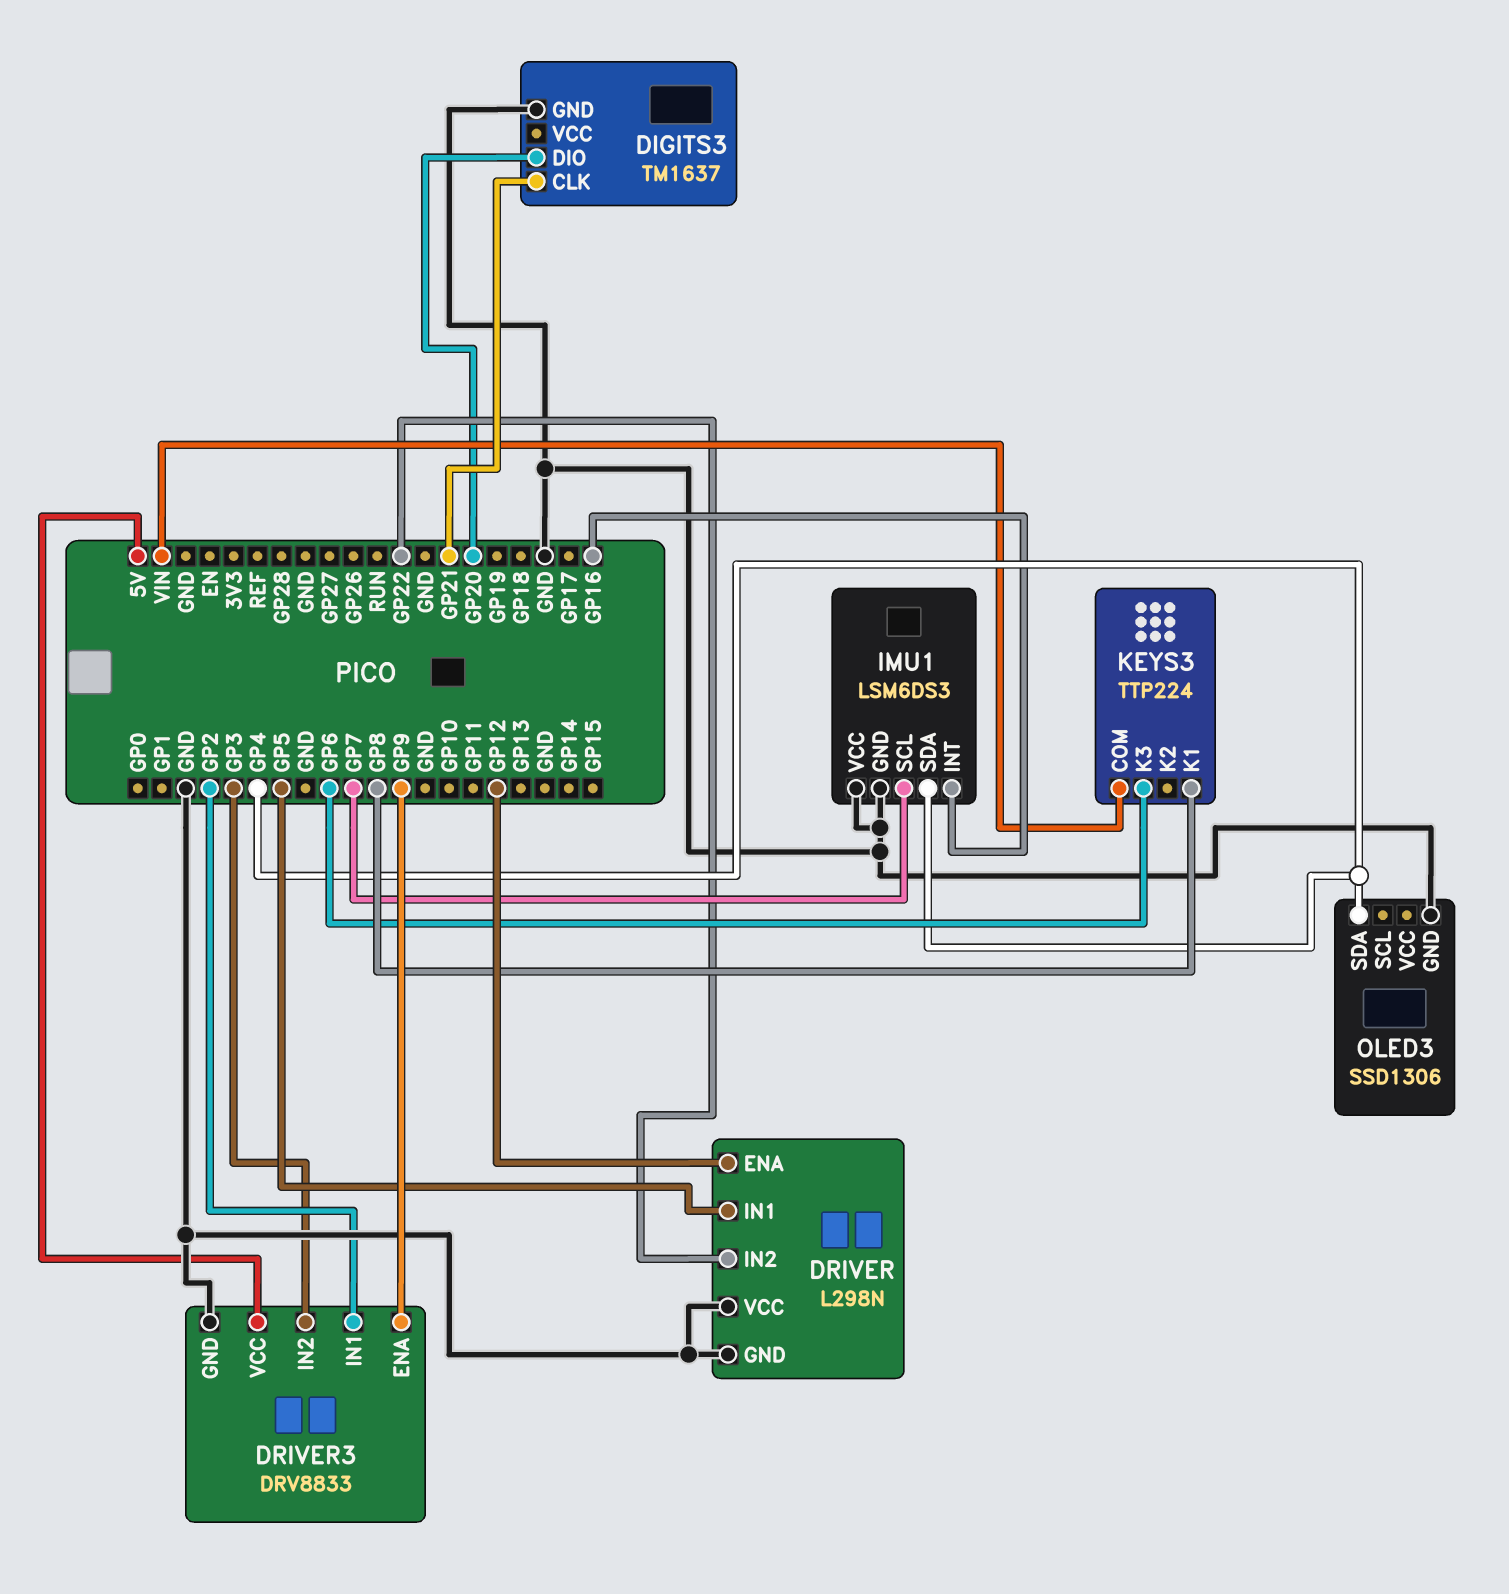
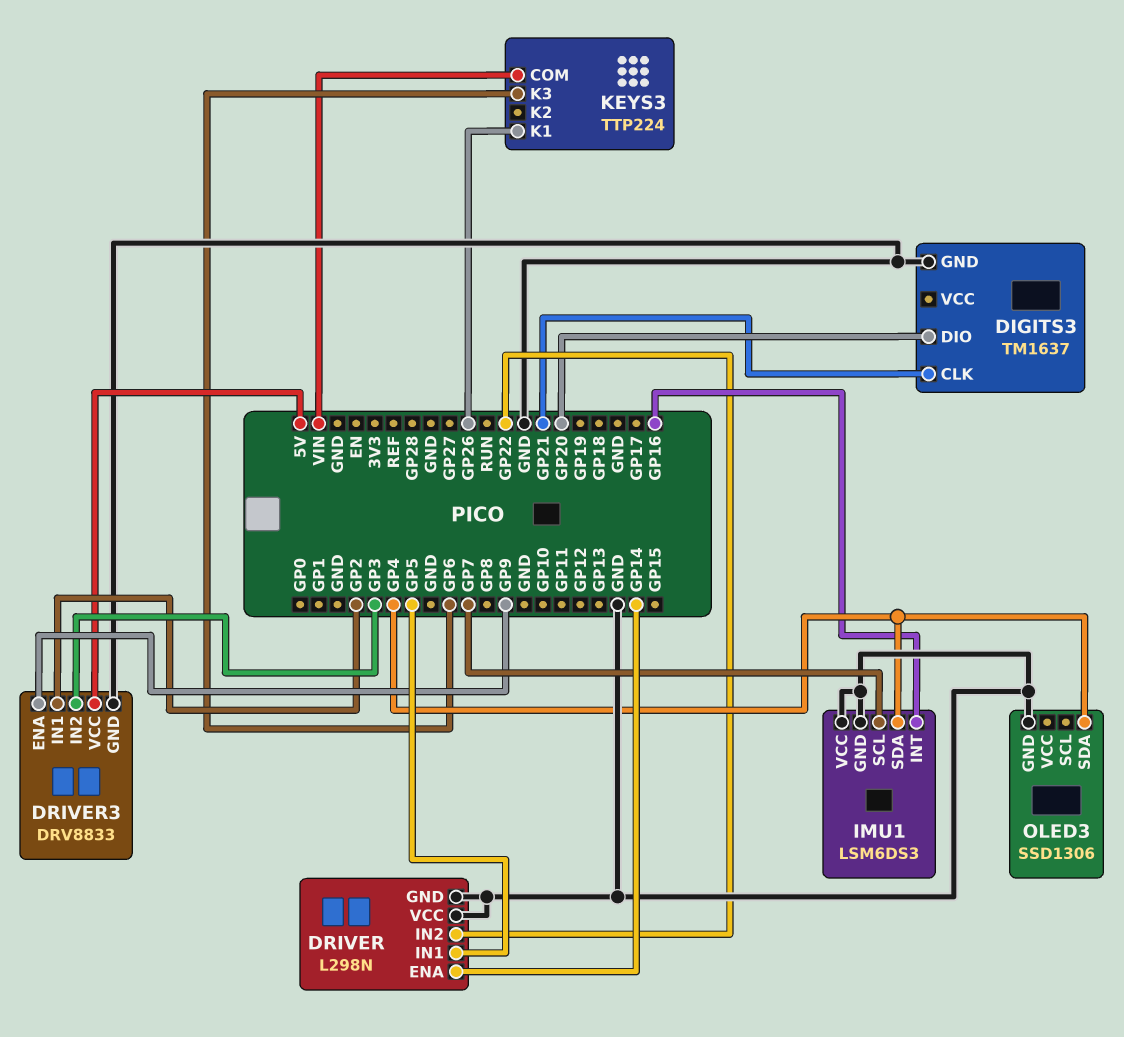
DRIVER pin ENA: GP12 -> GP14
KEYS3 pin K1: GP8 -> GP26

